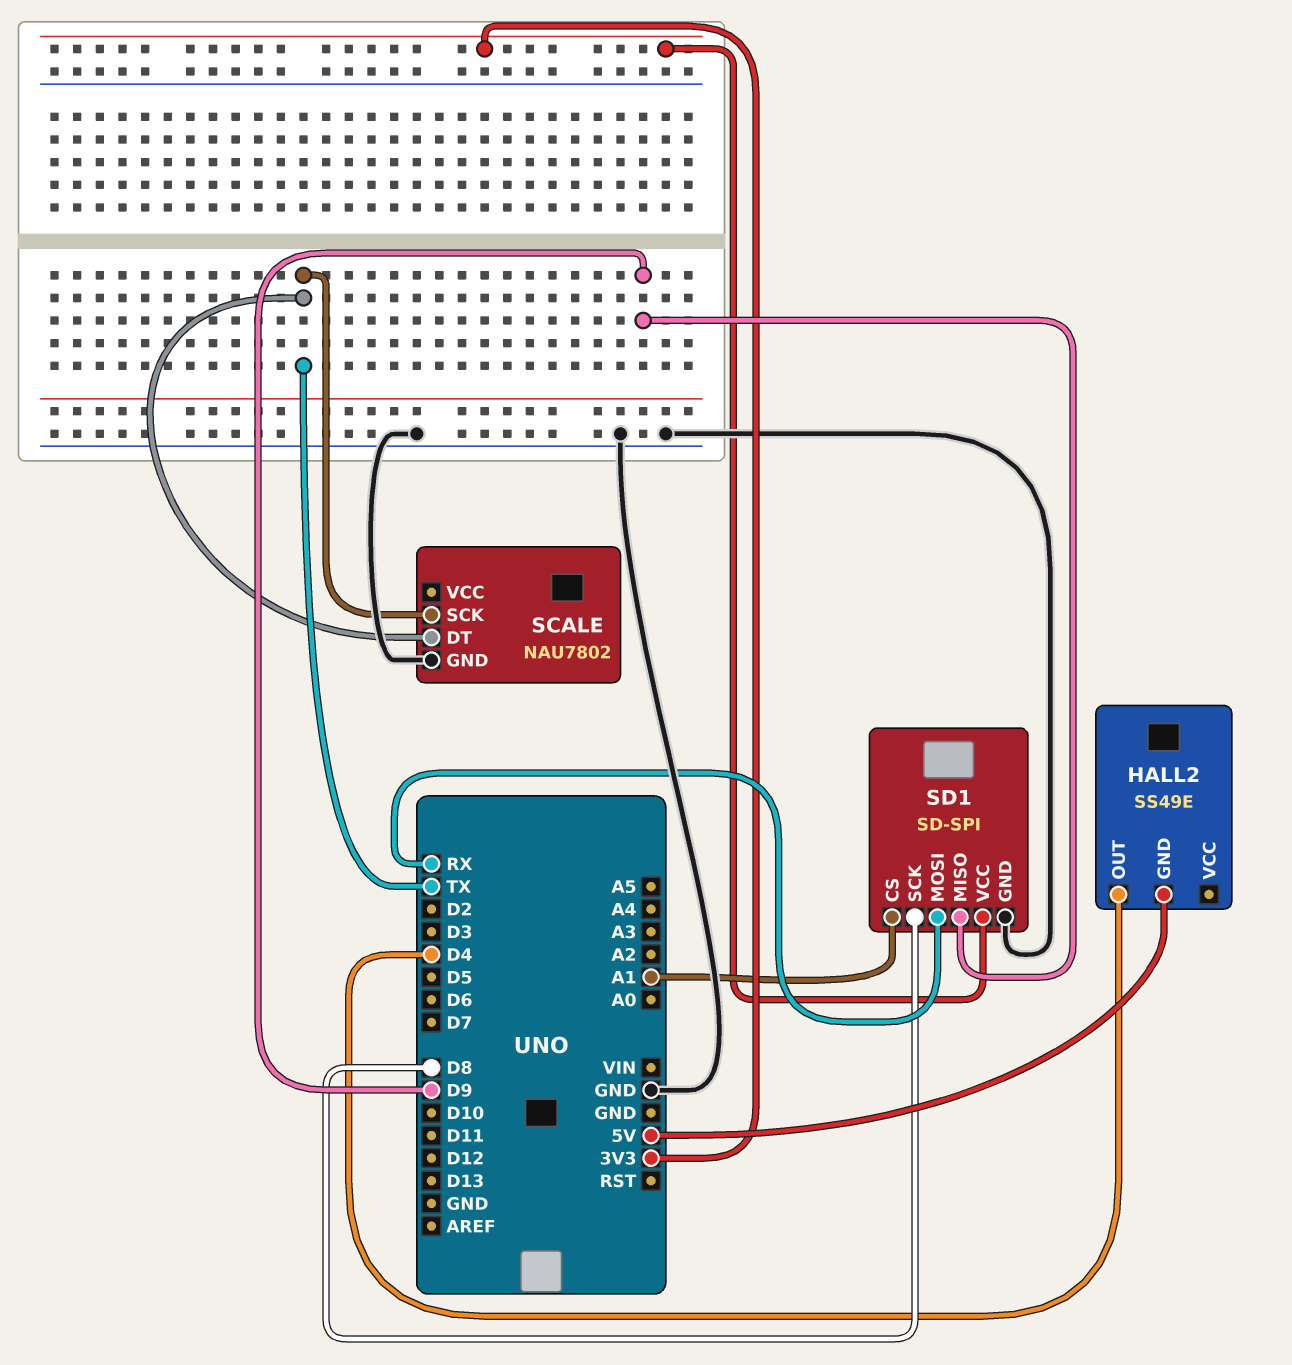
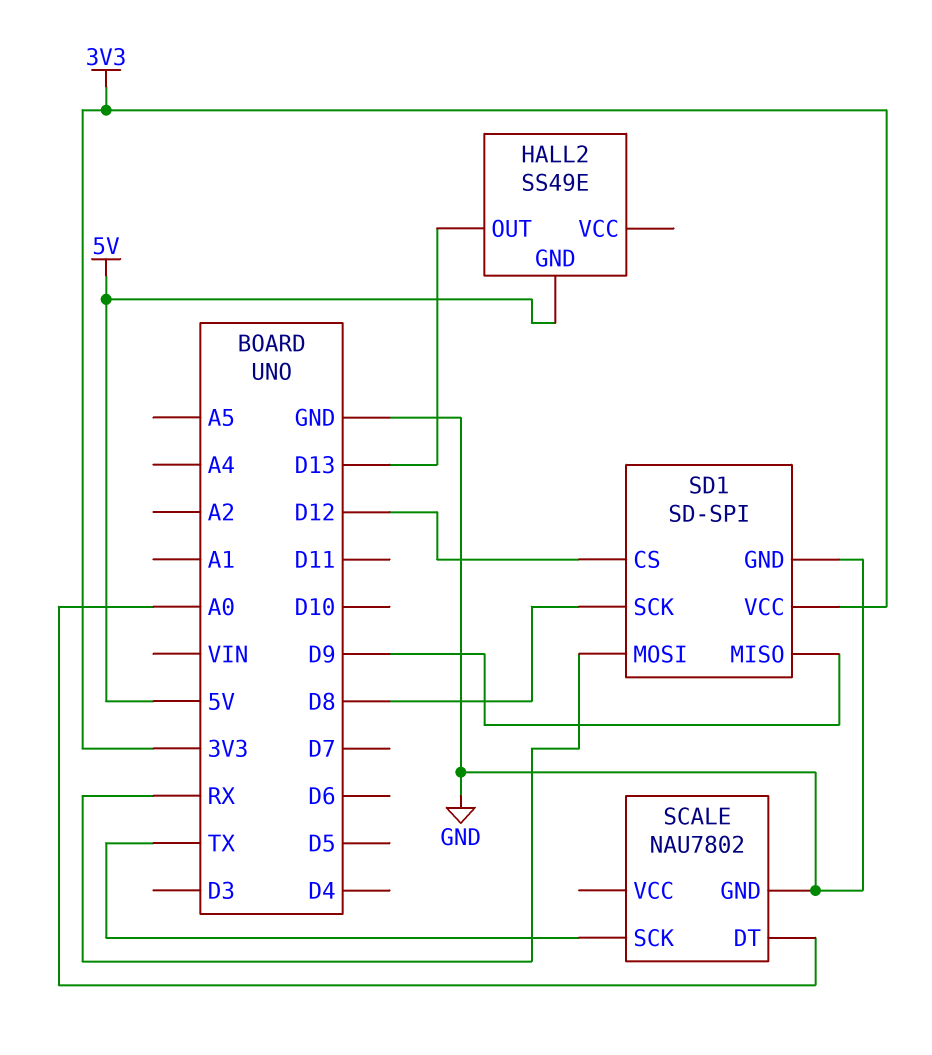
HALL2 pin OUT: D4 -> D13
SCALE pin DT: TX -> A0
SD1 pin CS: A1 -> D12

